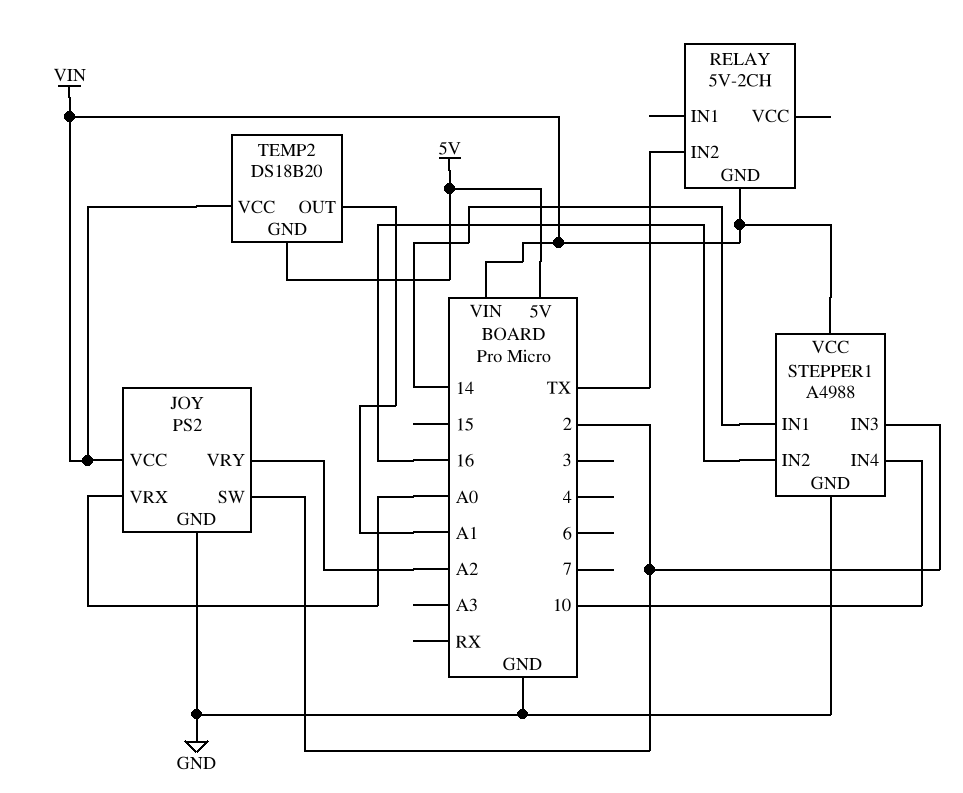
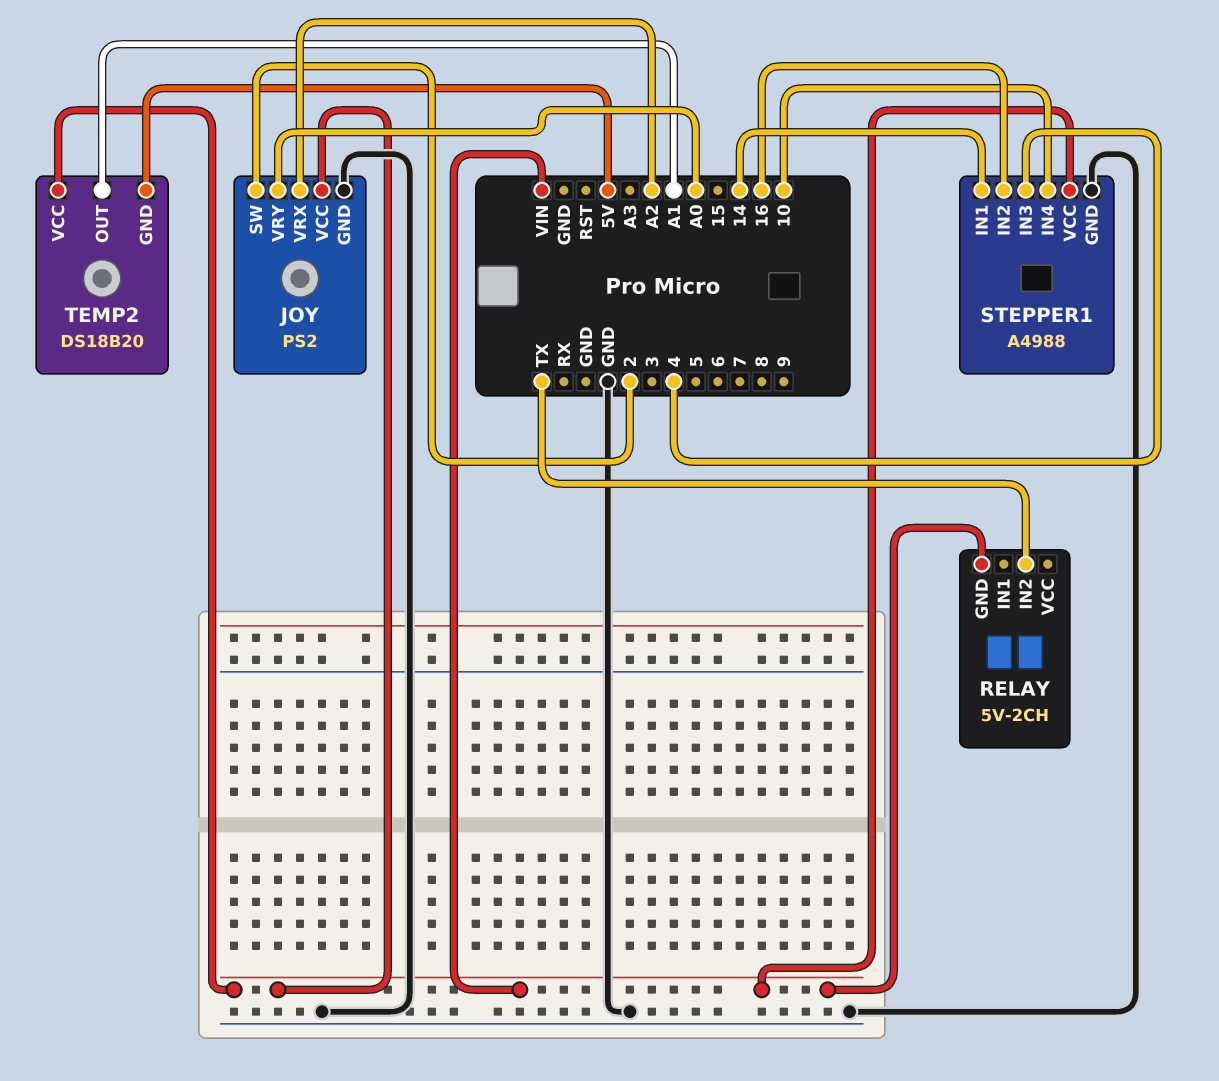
JOY pin VRX: A0 -> A2
JOY pin VRY: A2 -> A0
STEPPER1 pin IN3: 2 -> 4

